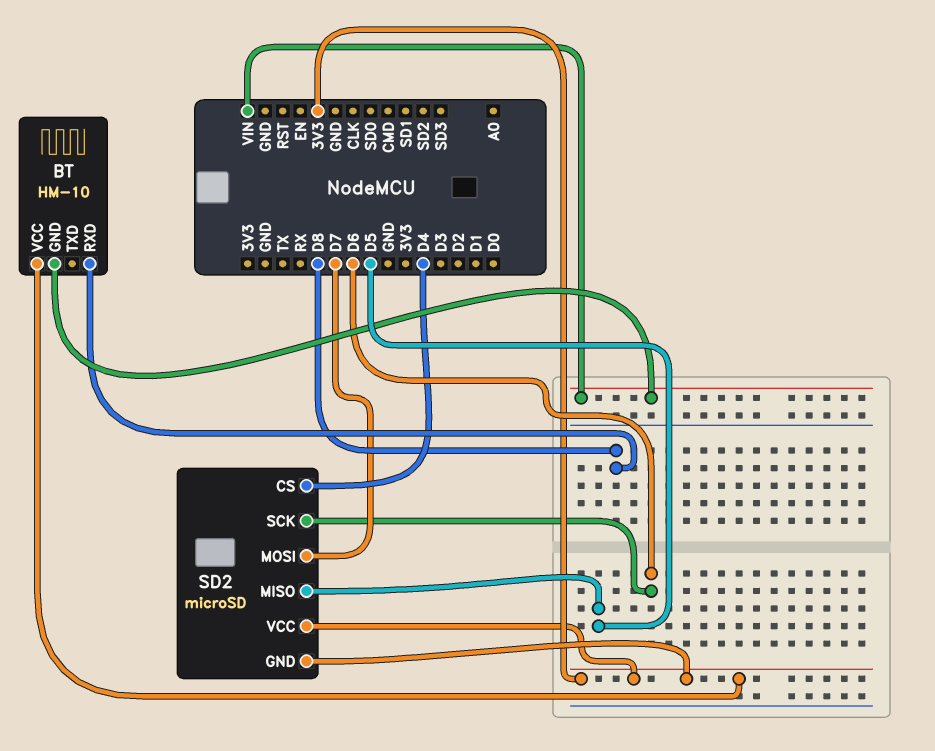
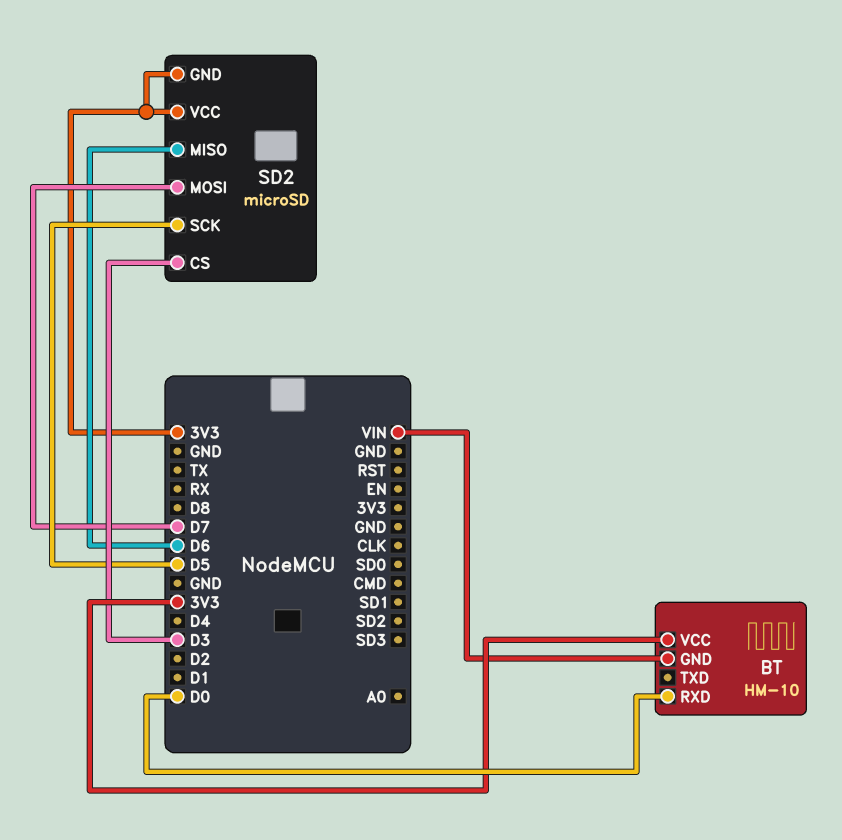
BT pin RXD: D8 -> D0
SD2 pin CS: D4 -> D3
SD2 pin MISO: D5 -> D6
SD2 pin SCK: D6 -> D5

